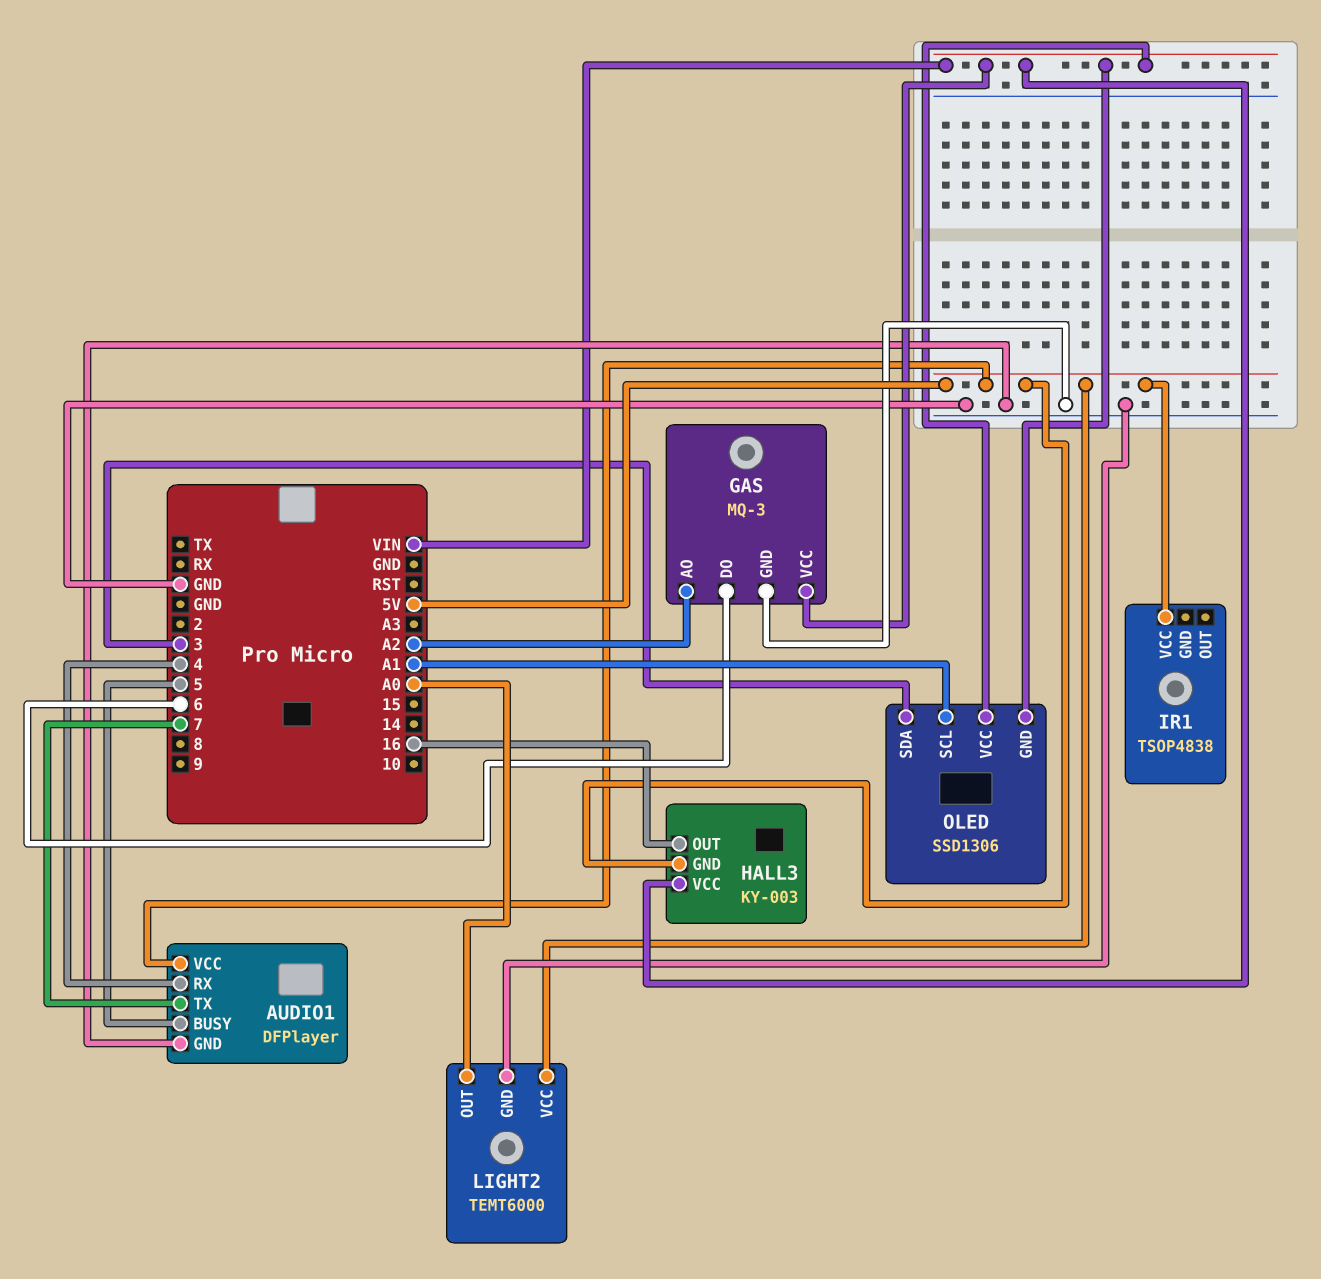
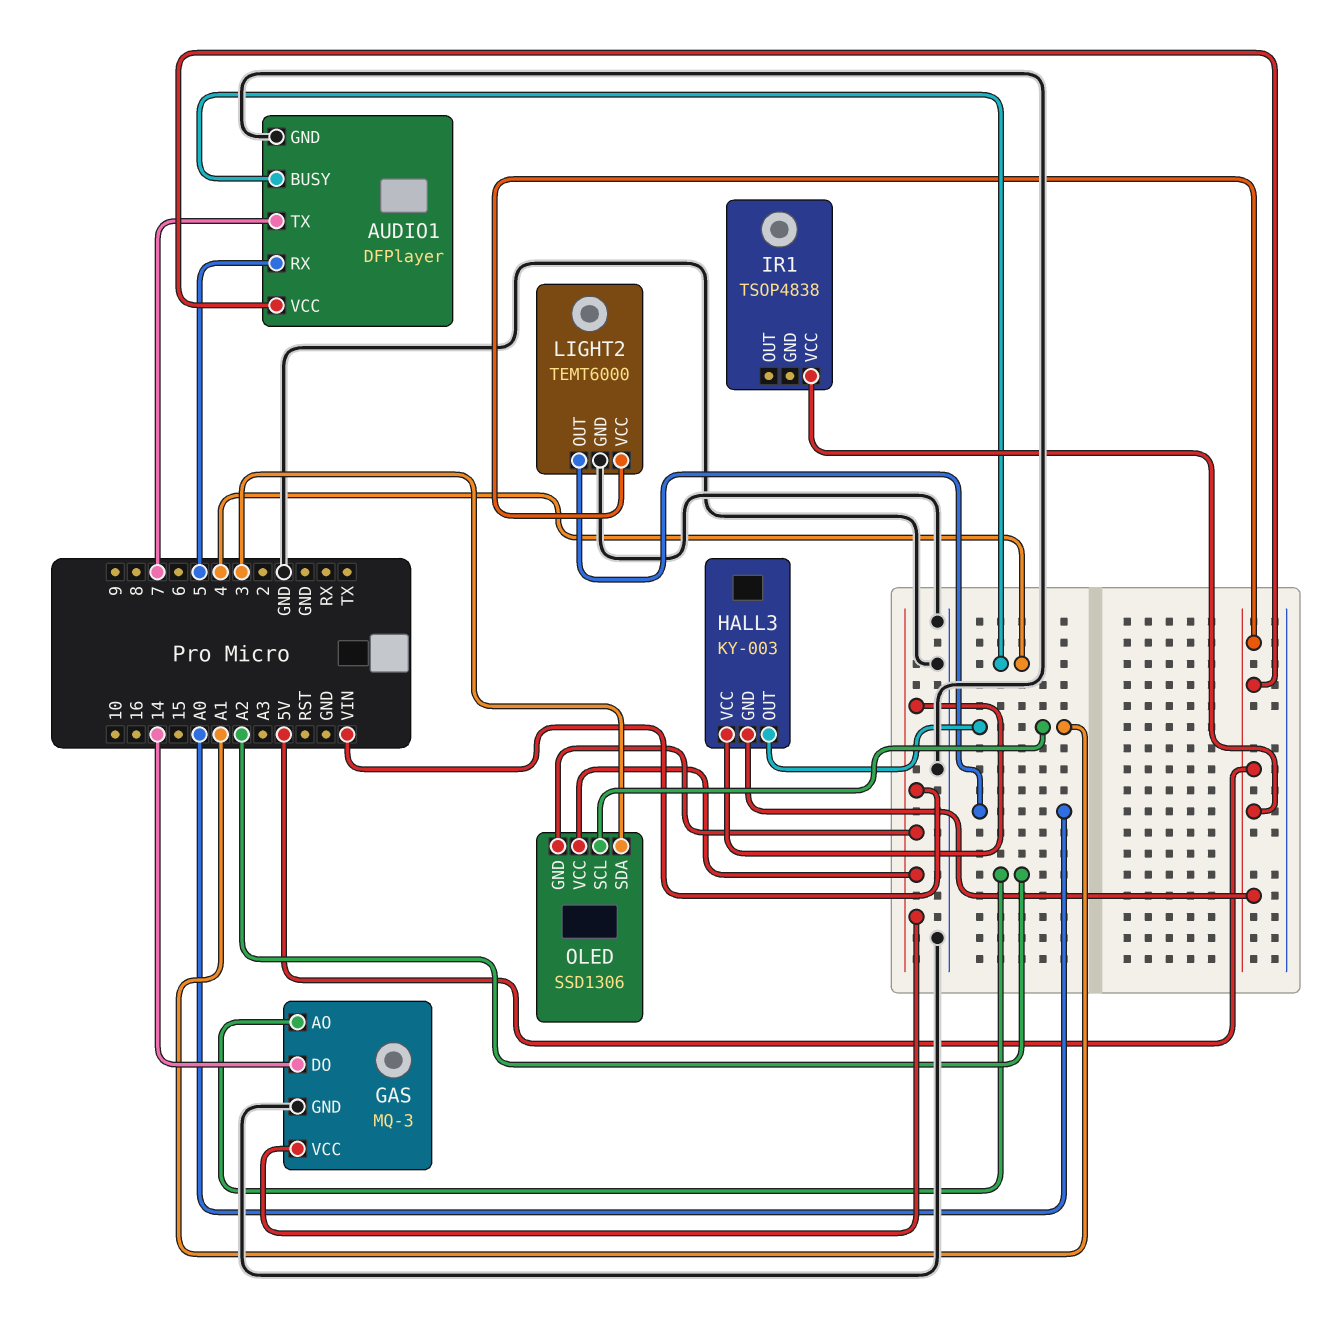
AUDIO1 pin BUSY: 5 -> 4
AUDIO1 pin RX: 4 -> 5
GAS pin DO: 6 -> 14
HALL3 pin OUT: 16 -> A1

